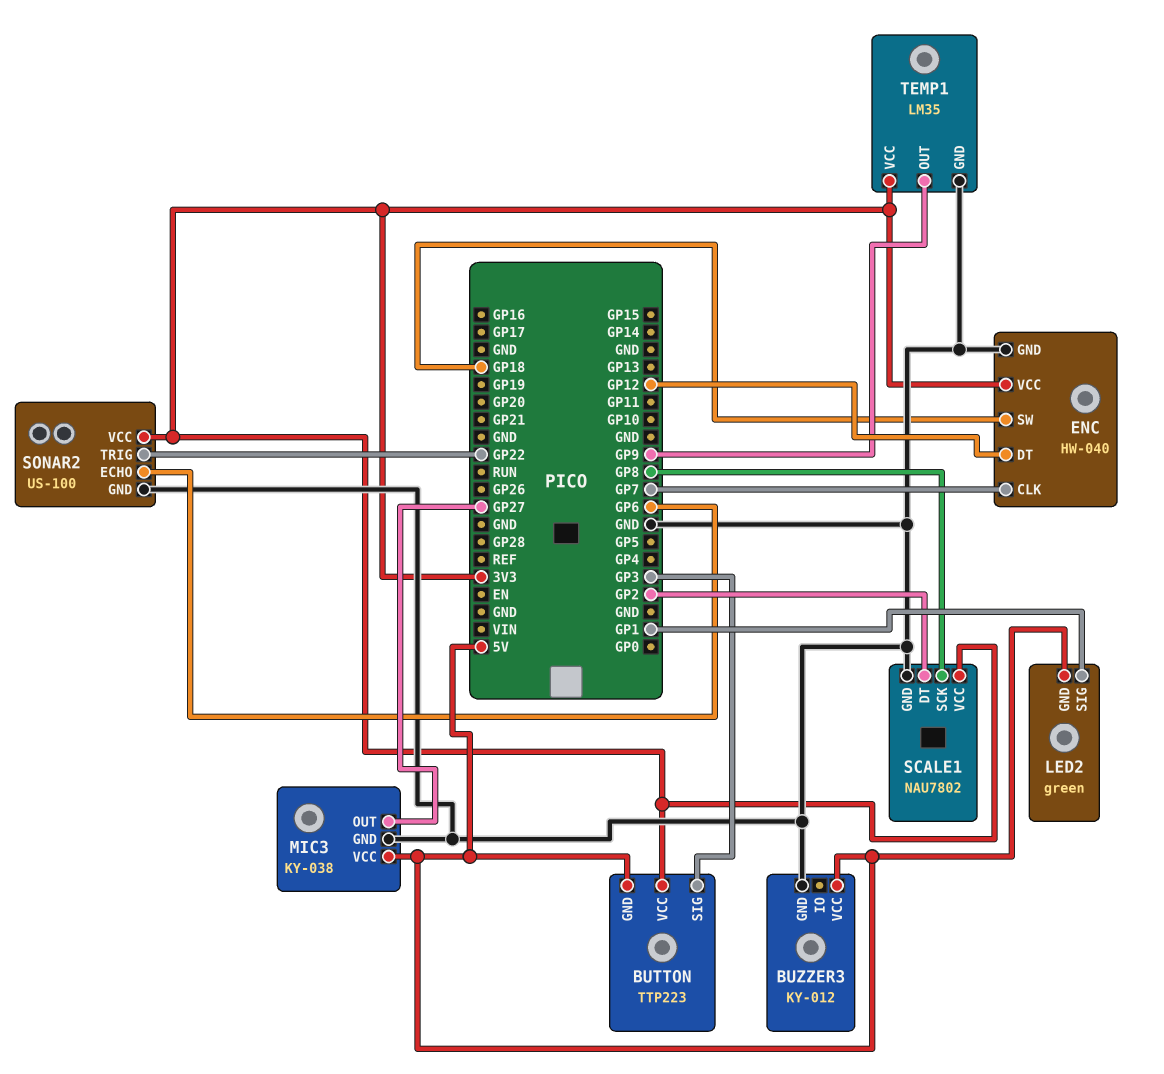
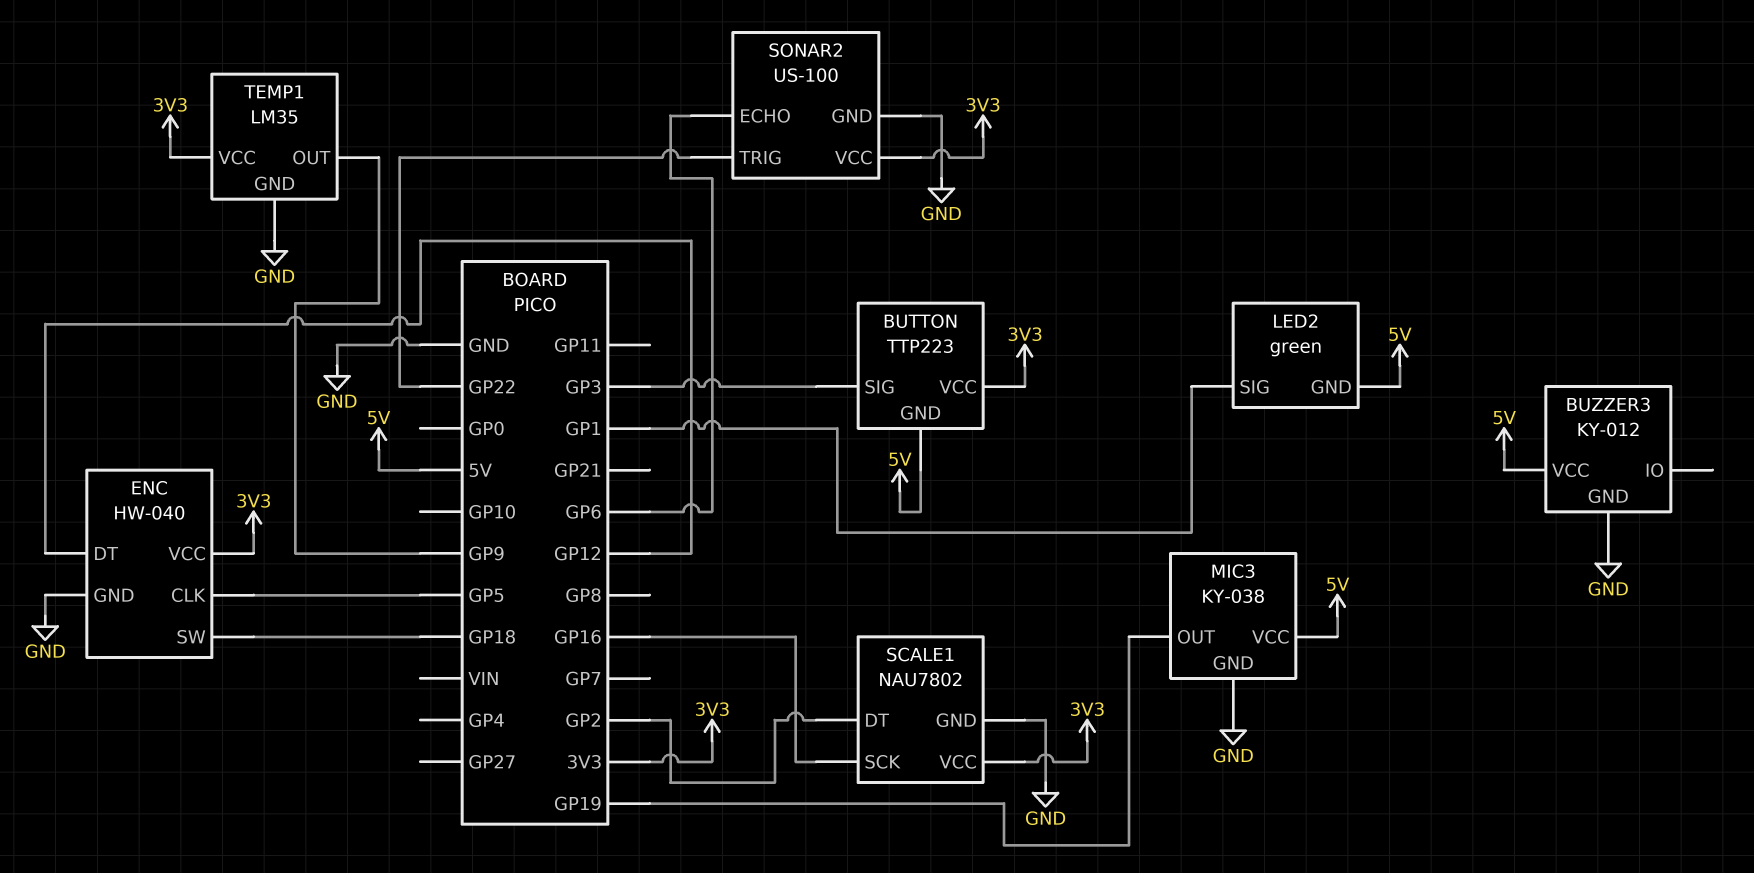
ENC pin CLK: GP7 -> GP5
MIC3 pin OUT: GP27 -> GP19
SCALE1 pin SCK: GP8 -> GP16

